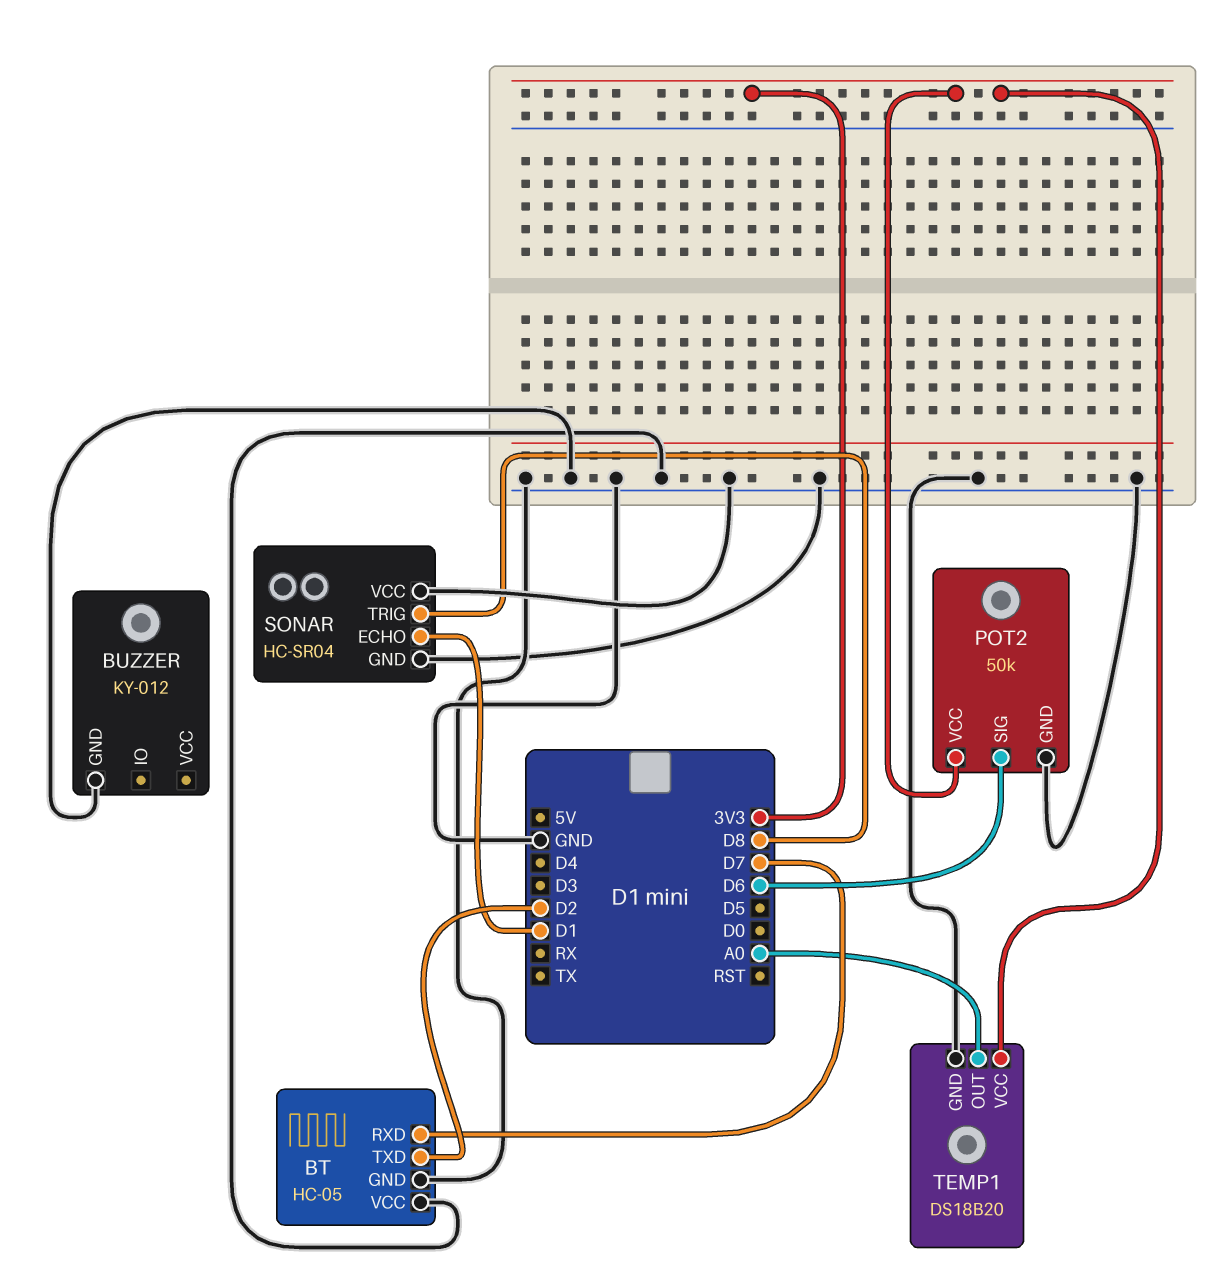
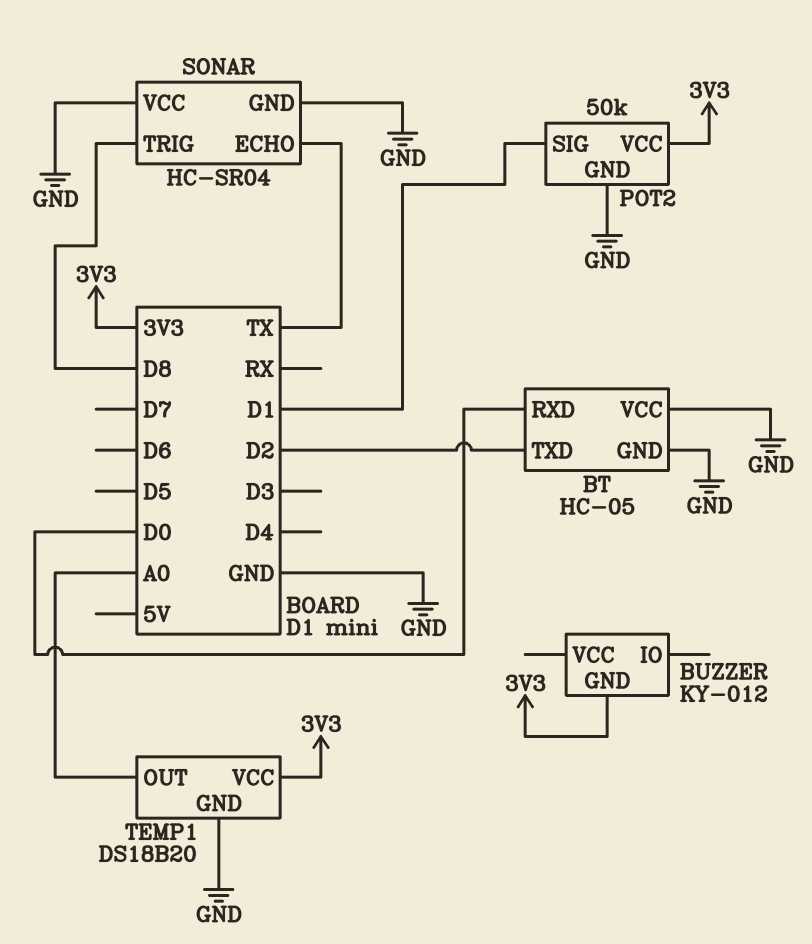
BT pin RXD: D7 -> D0
BUZZER pin GND: GND -> 3V3
POT2 pin SIG: D6 -> D1
SONAR pin ECHO: D1 -> TX

